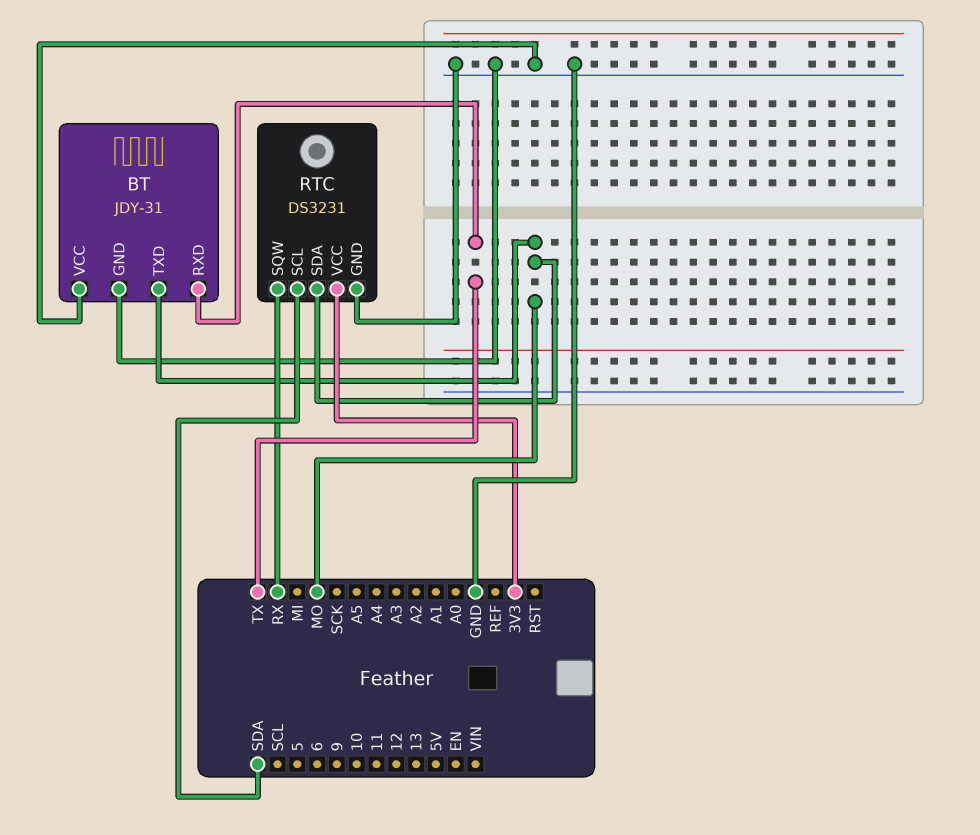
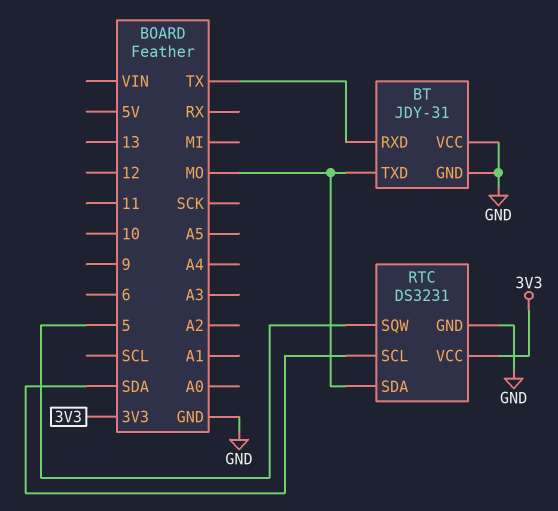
RTC pin SQW: RX -> 5

